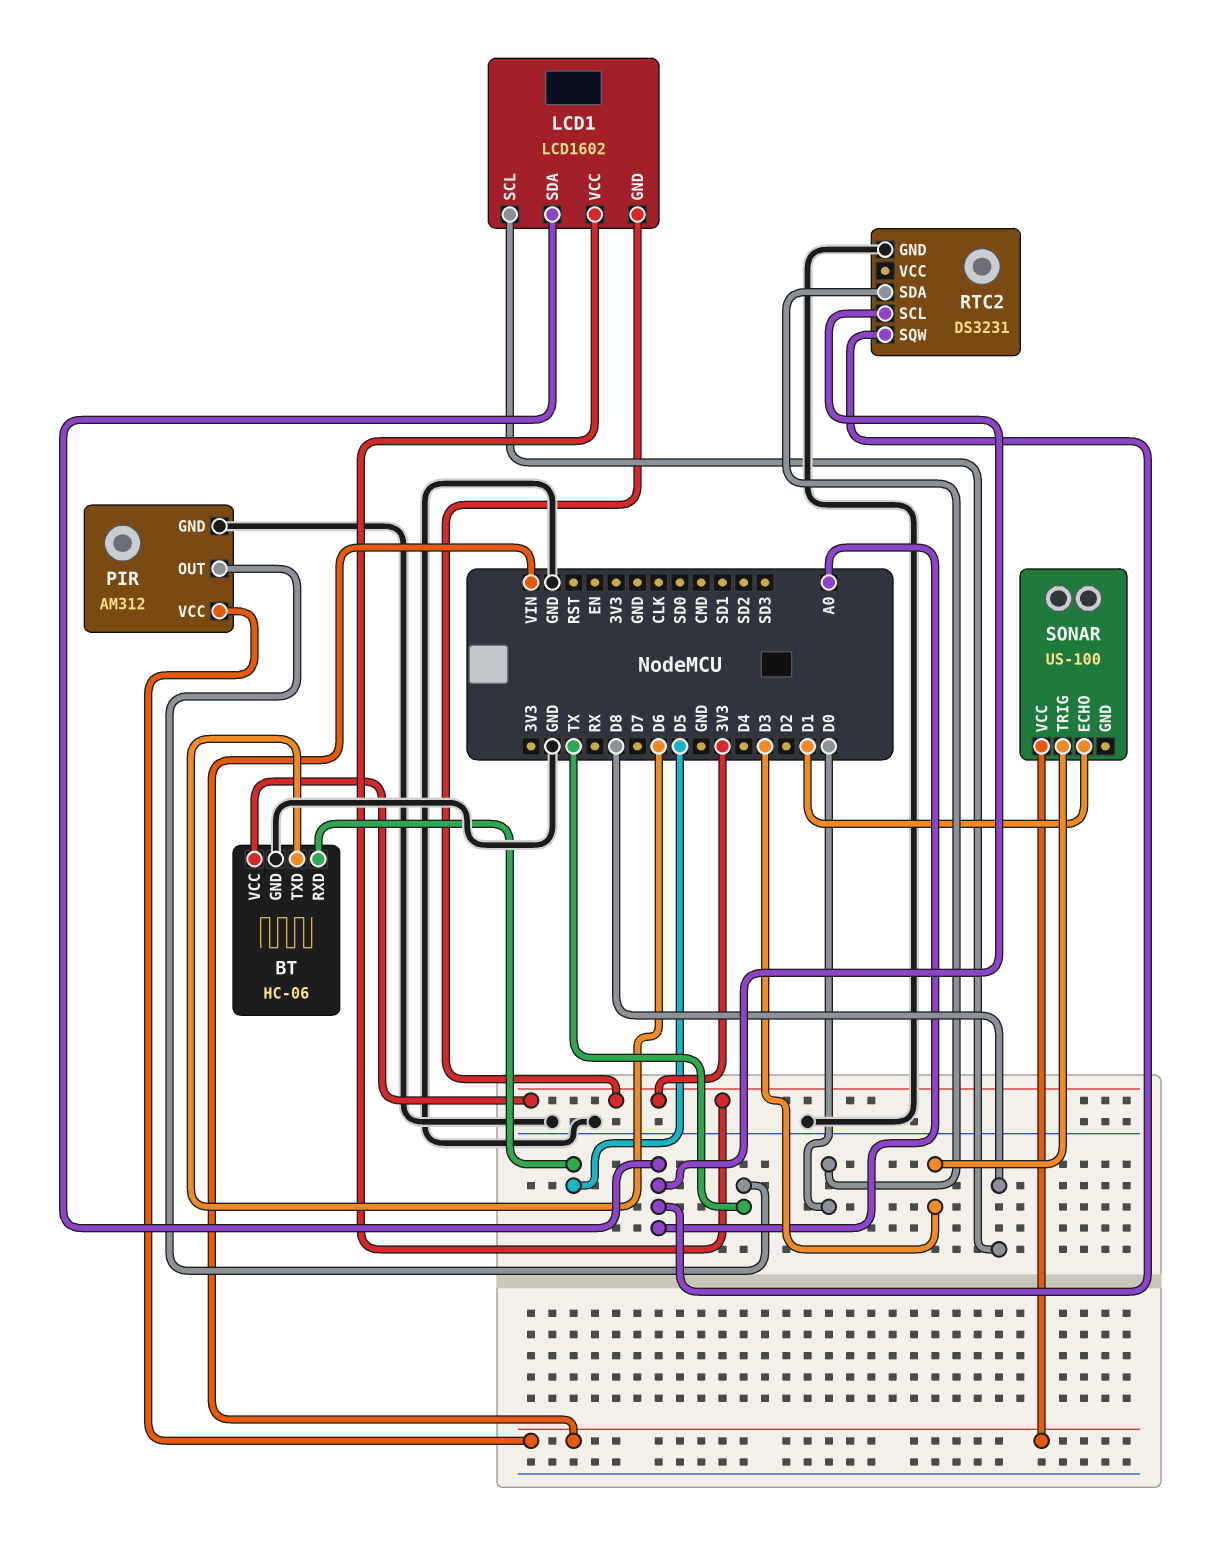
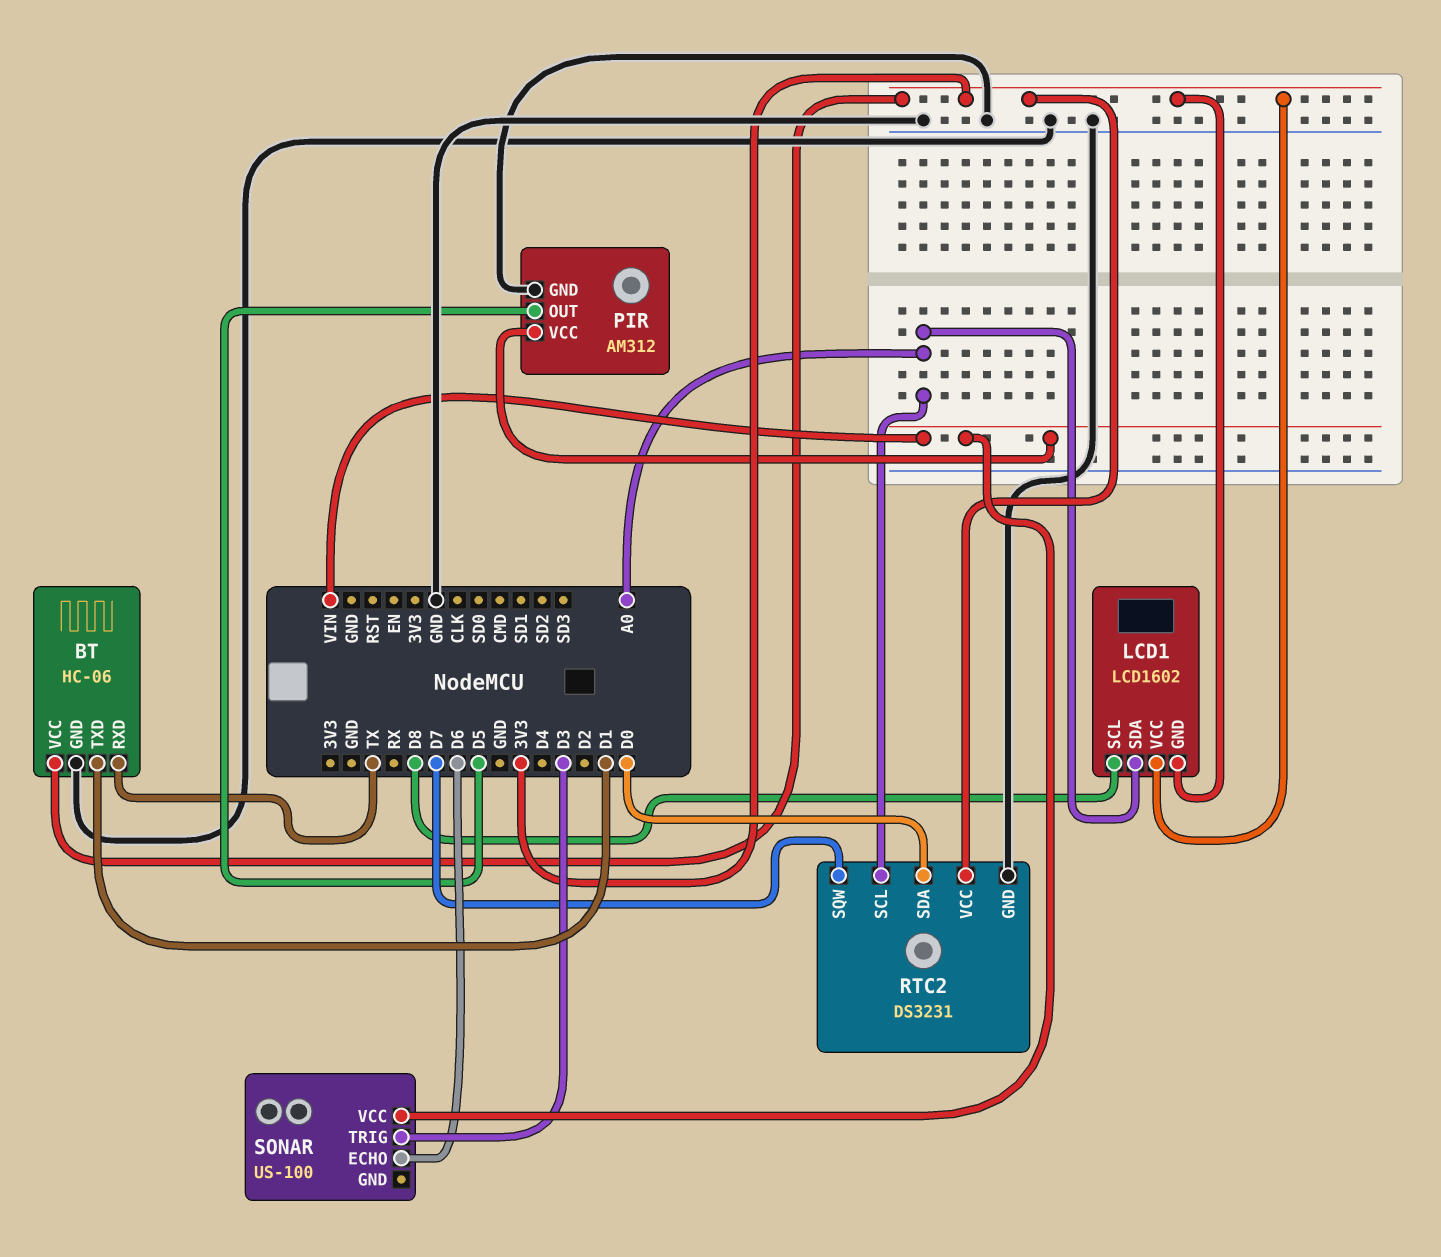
BT pin RXD: D5 -> TX
BT pin TXD: D6 -> D1
PIR pin OUT: TX -> D5
RTC2 pin SQW: A0 -> D7
RTC2 pin VCC: none -> 3V3
SONAR pin ECHO: D1 -> D6

